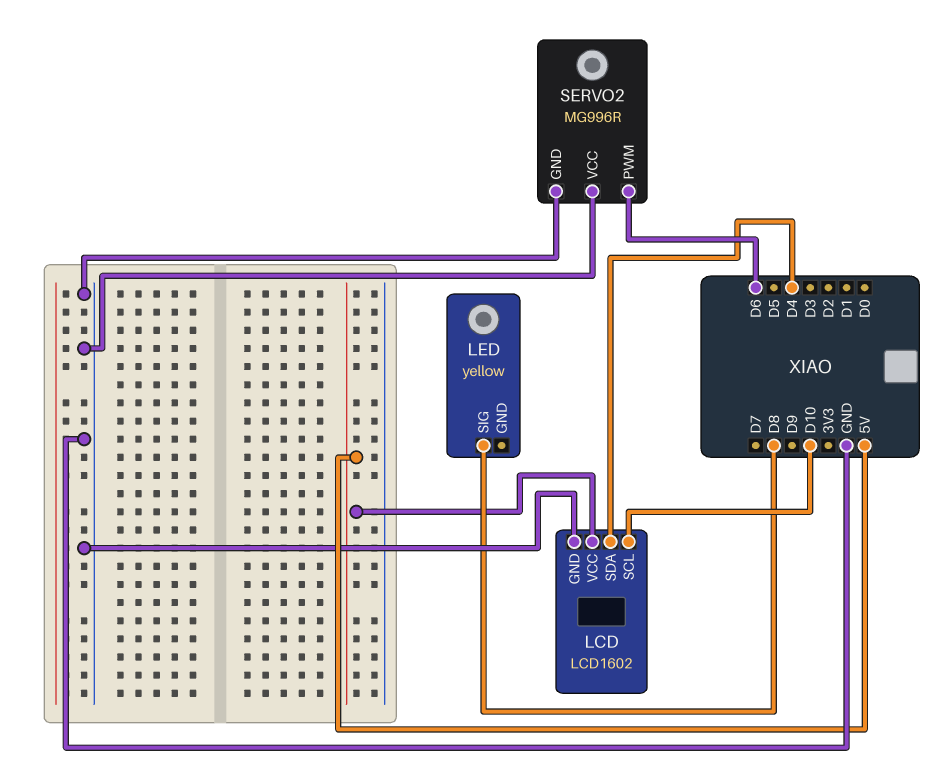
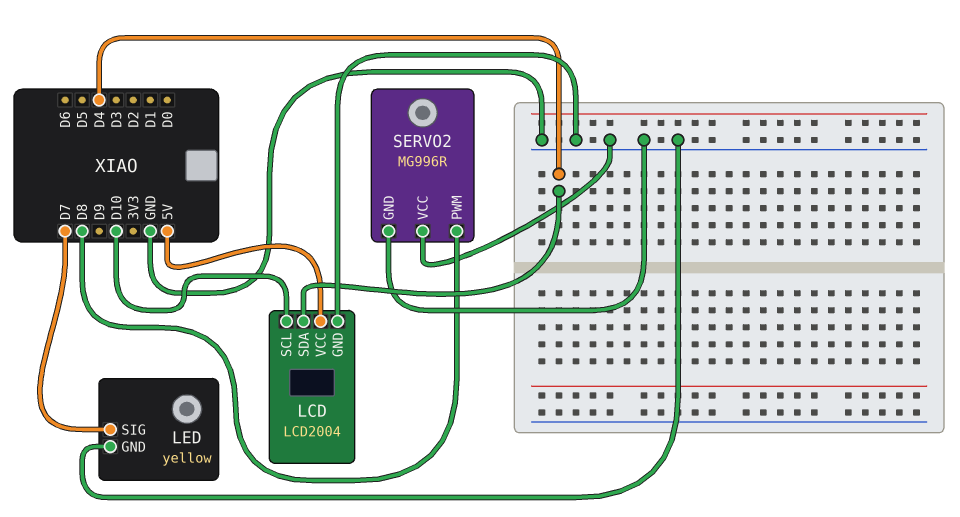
LCD: LCD1602 -> LCD2004
LED pin GND: none -> GND
LED pin SIG: D8 -> D7
SERVO2 pin PWM: D6 -> D8

